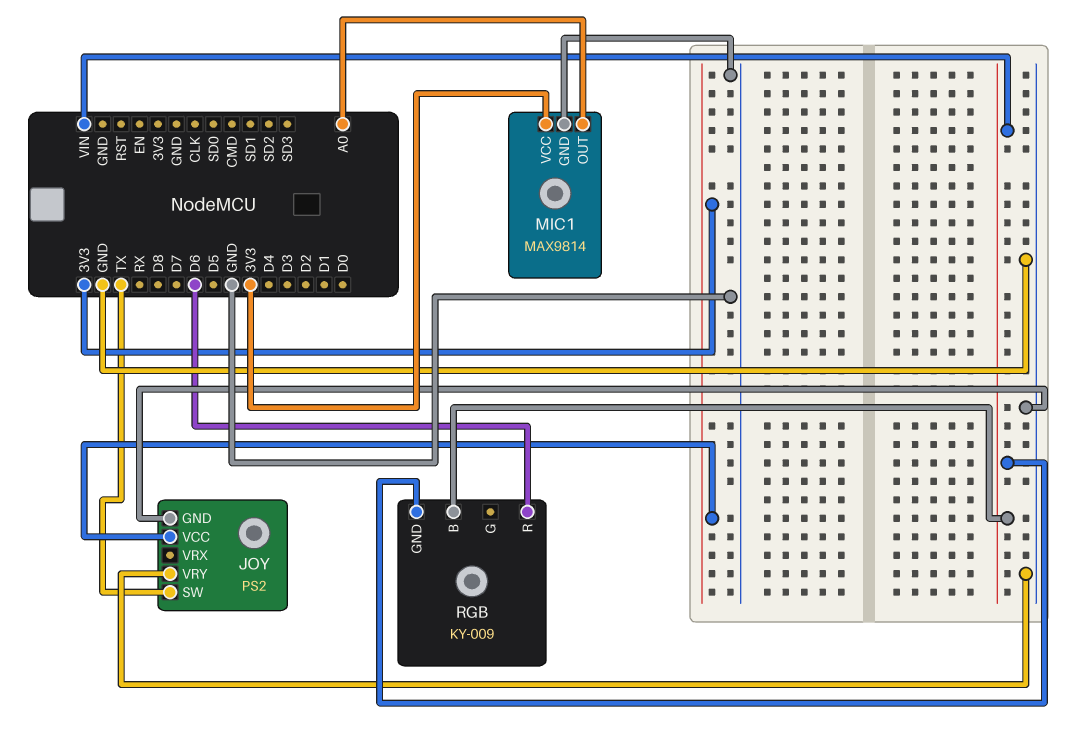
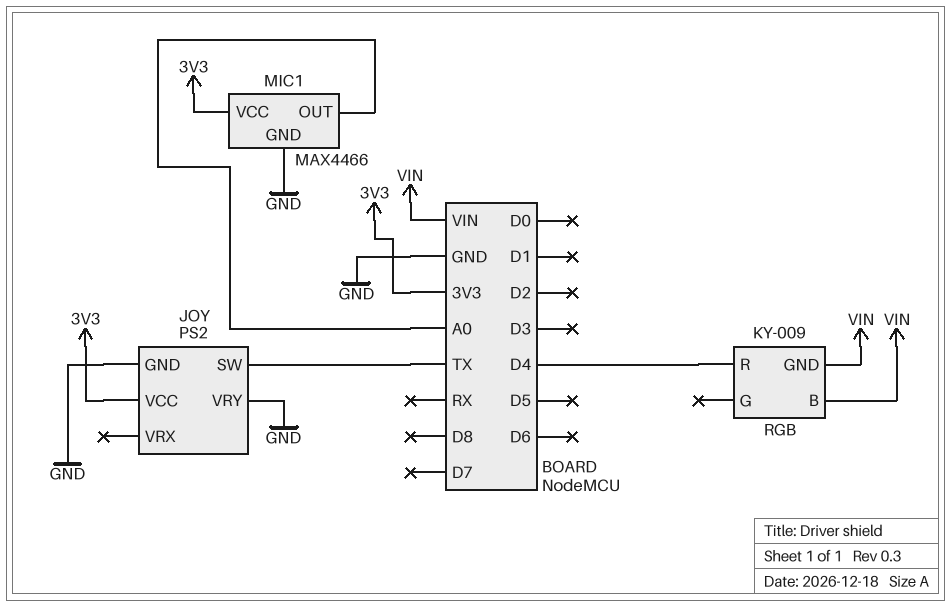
MIC1: MAX9814 -> MAX4466
RGB pin R: D6 -> D4

